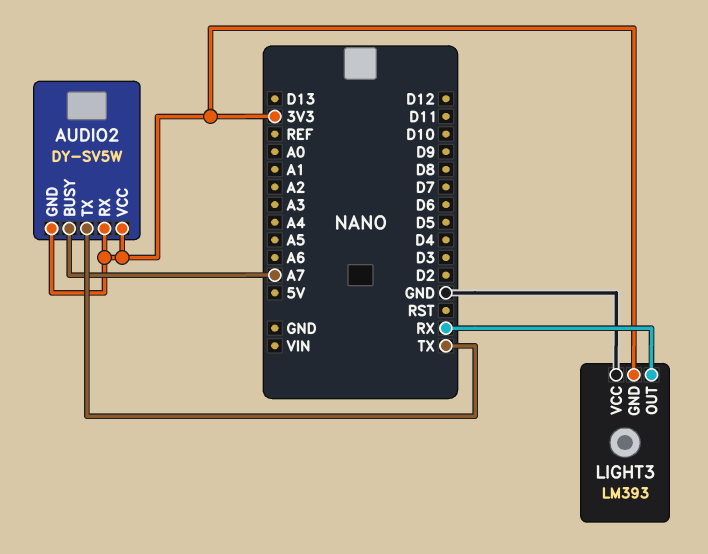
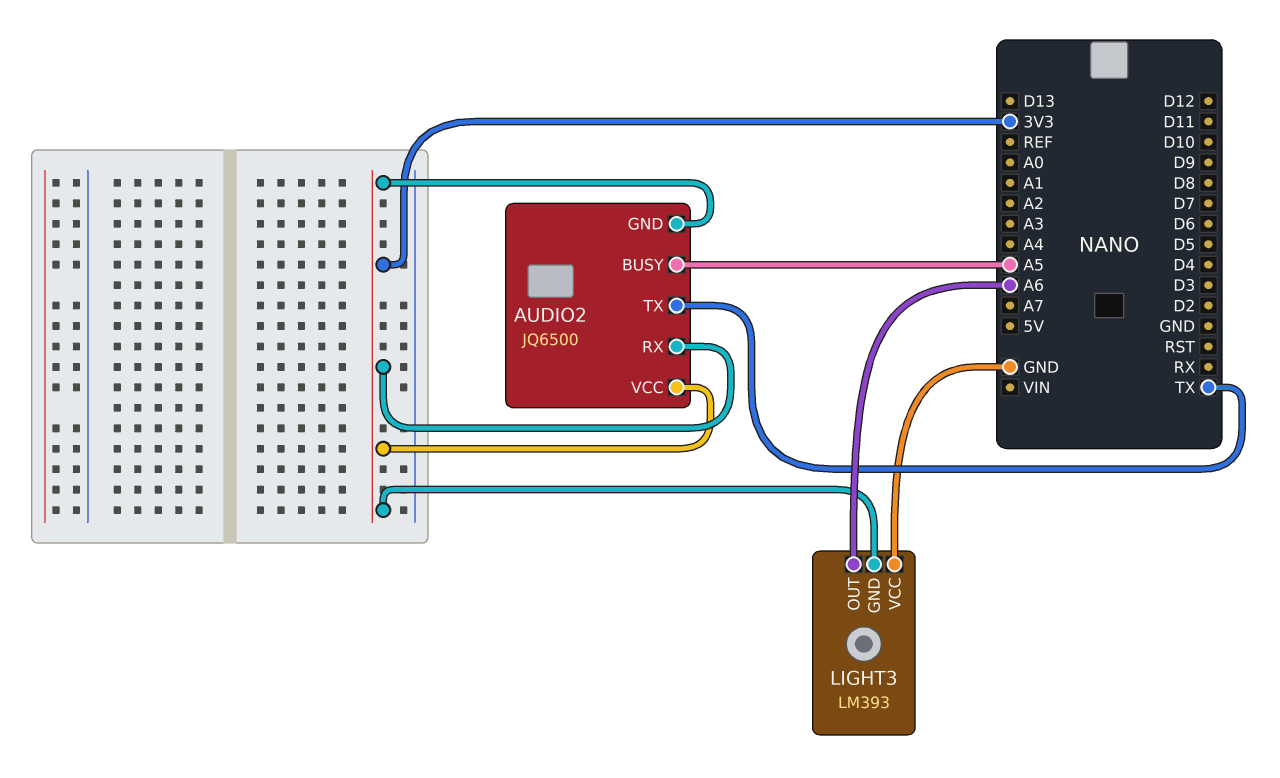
AUDIO2: DY-SV5W -> JQ6500
AUDIO2 pin BUSY: A7 -> A5
LIGHT3 pin OUT: RX -> A6

